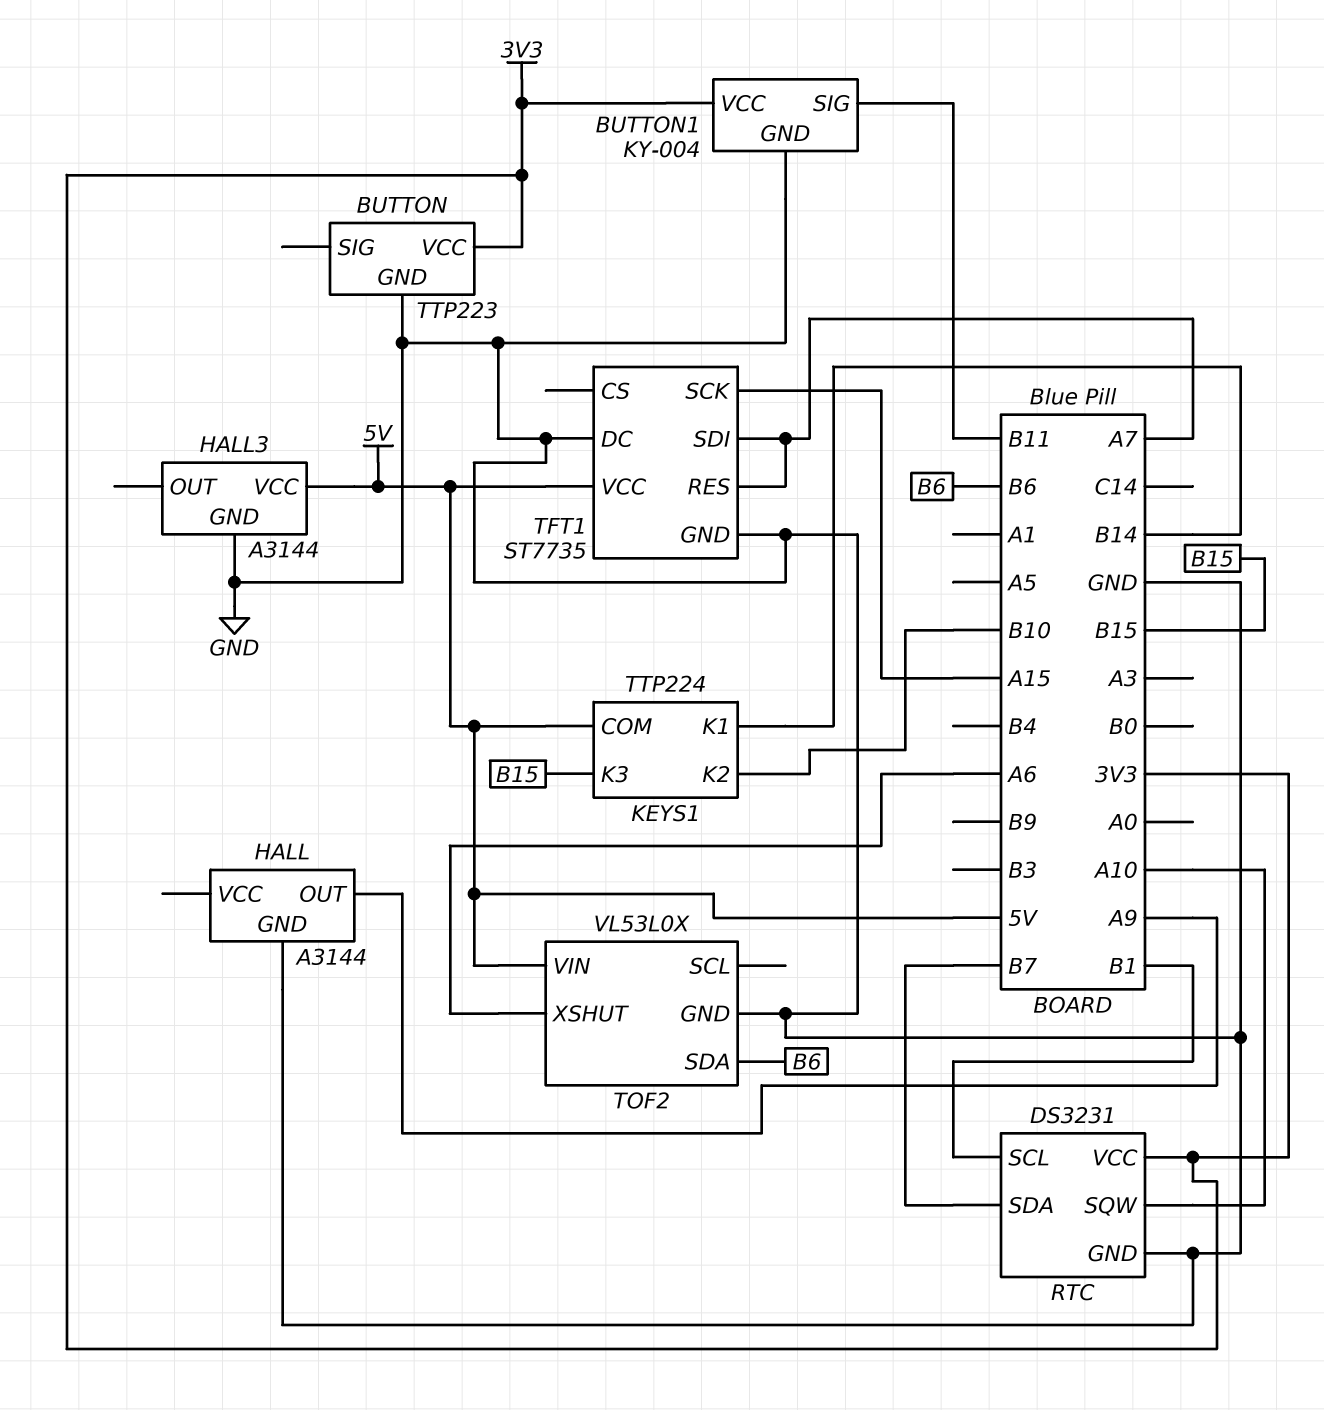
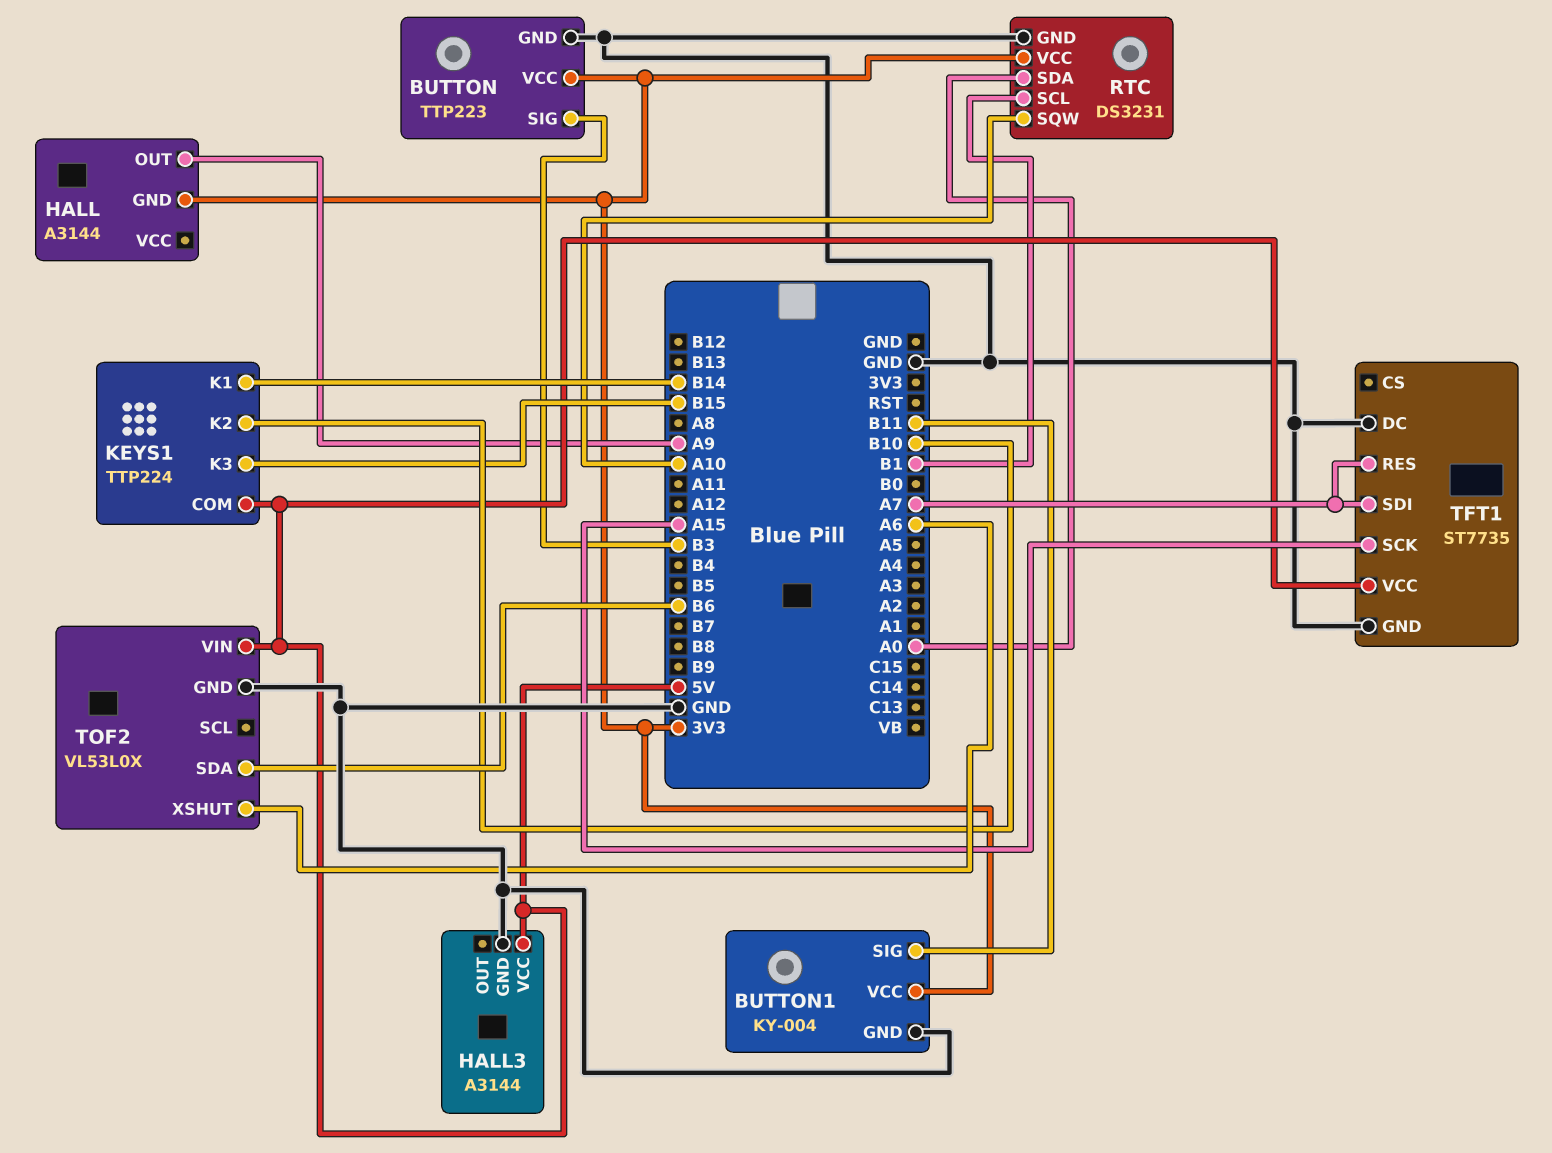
BUTTON pin SIG: none -> B3
HALL pin GND: GND -> 3V3
RTC pin SDA: B7 -> A0

